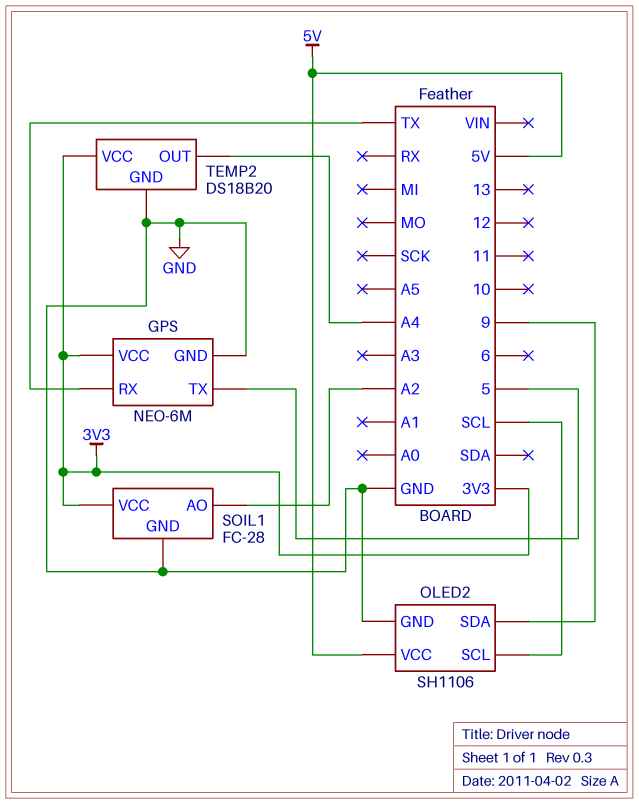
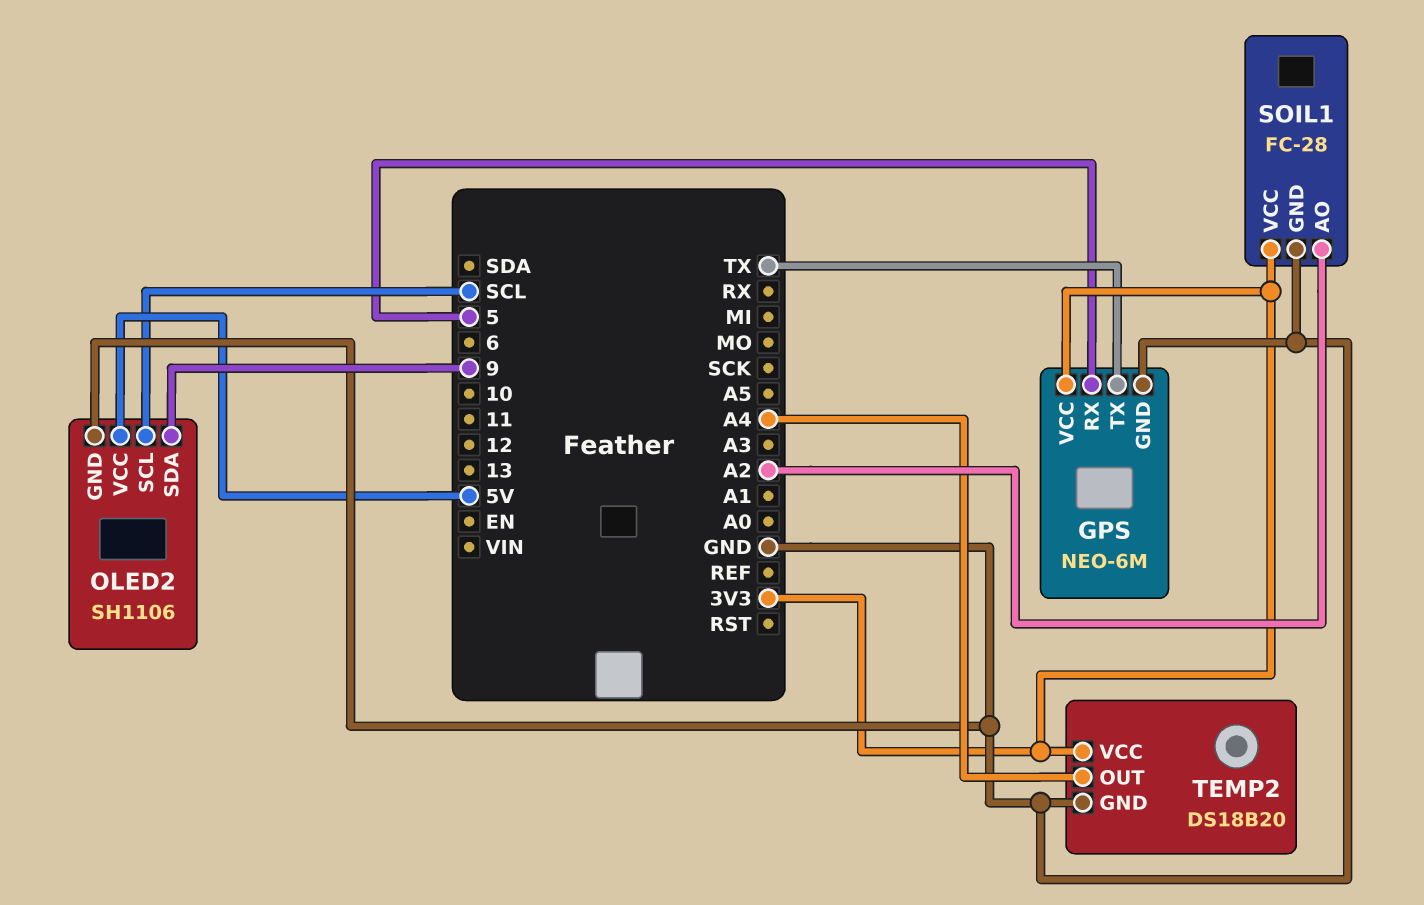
GPS pin RX: TX -> 5
GPS pin TX: 5 -> TX

